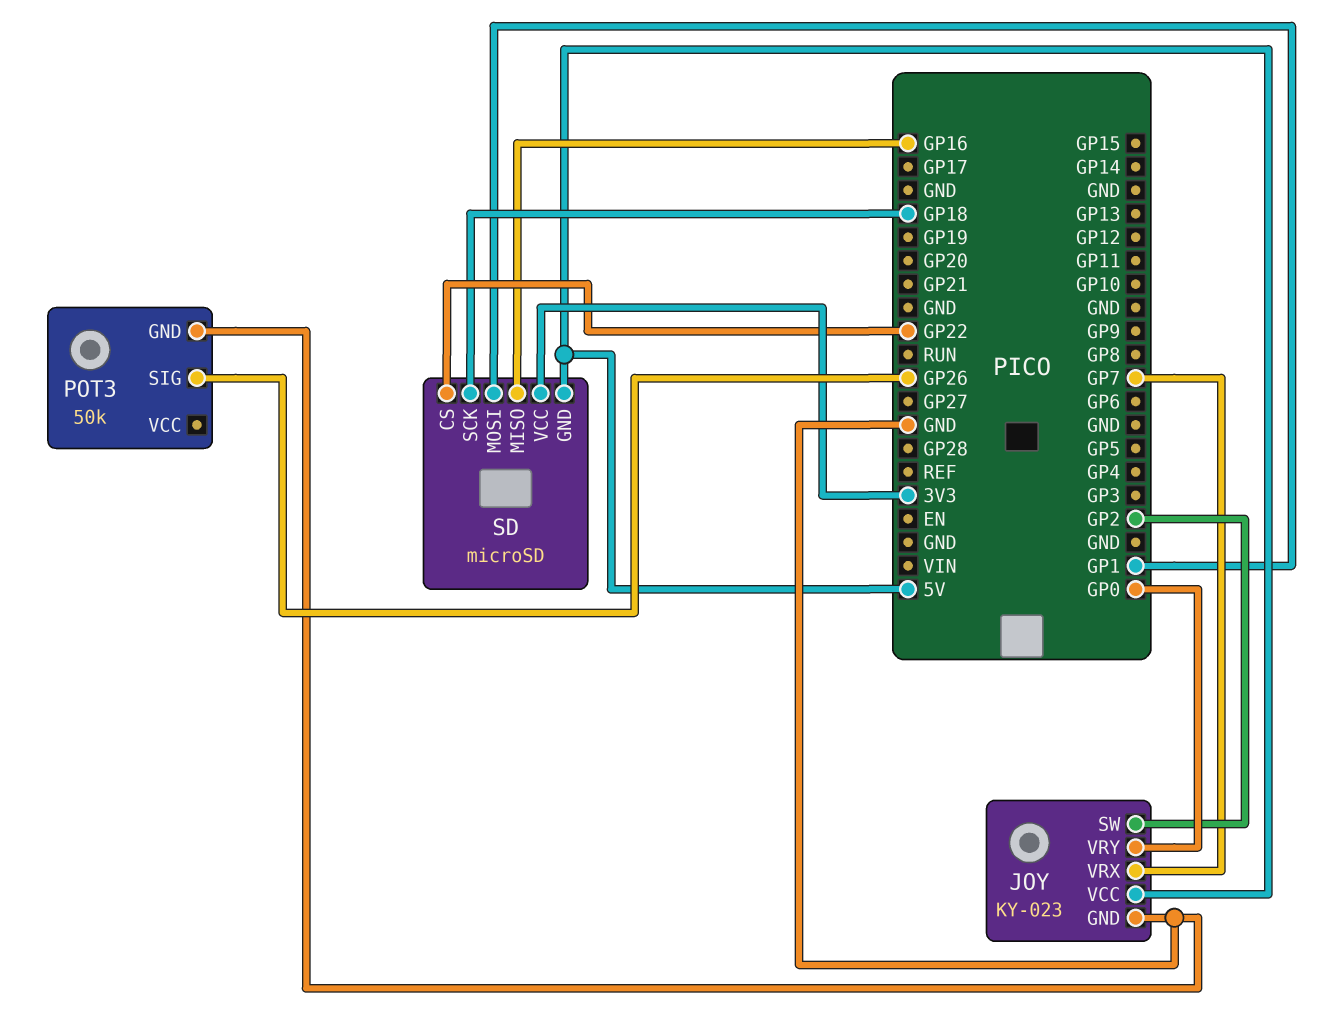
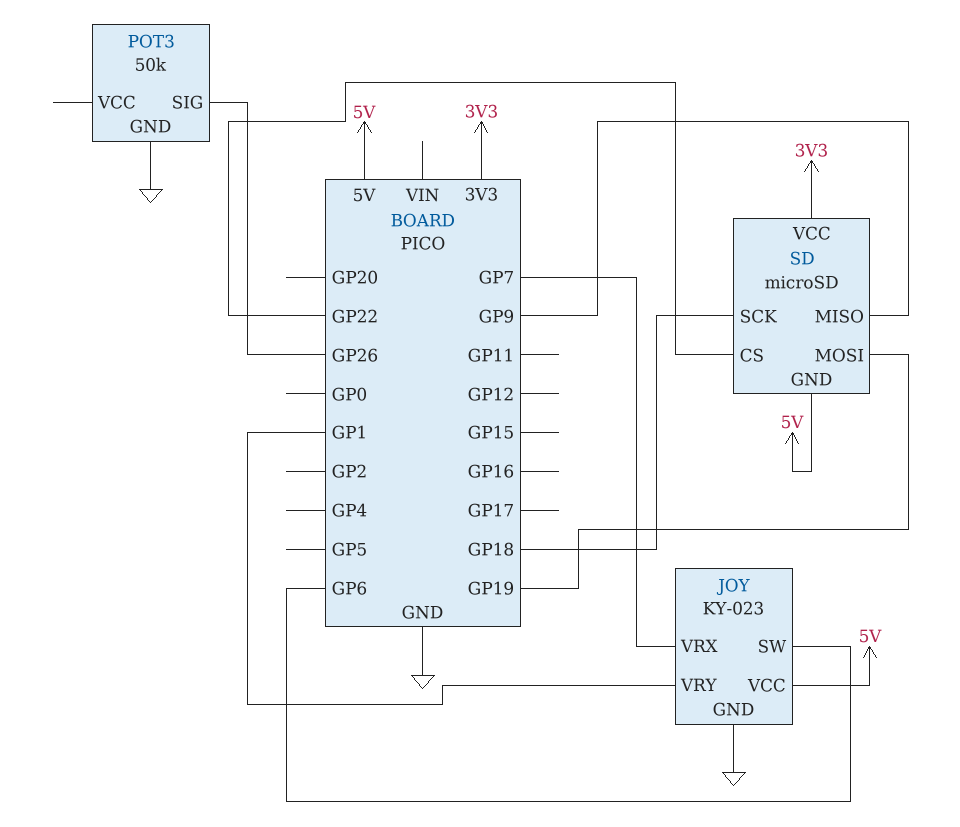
JOY pin SW: GP2 -> GP6
JOY pin VRY: GP0 -> GP1
SD pin MISO: GP16 -> GP9
SD pin MOSI: GP1 -> GP19

